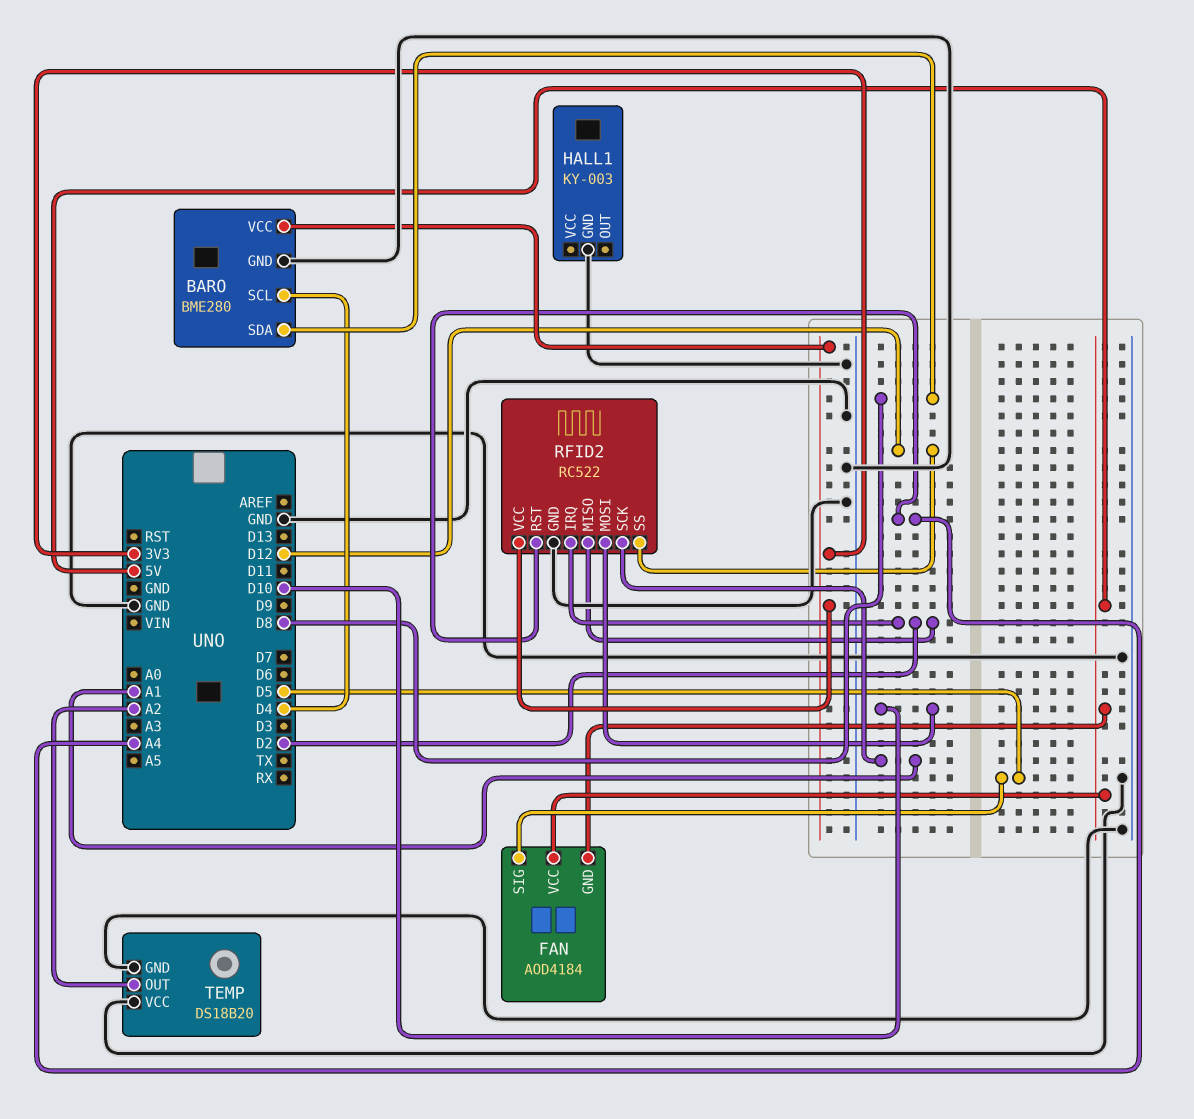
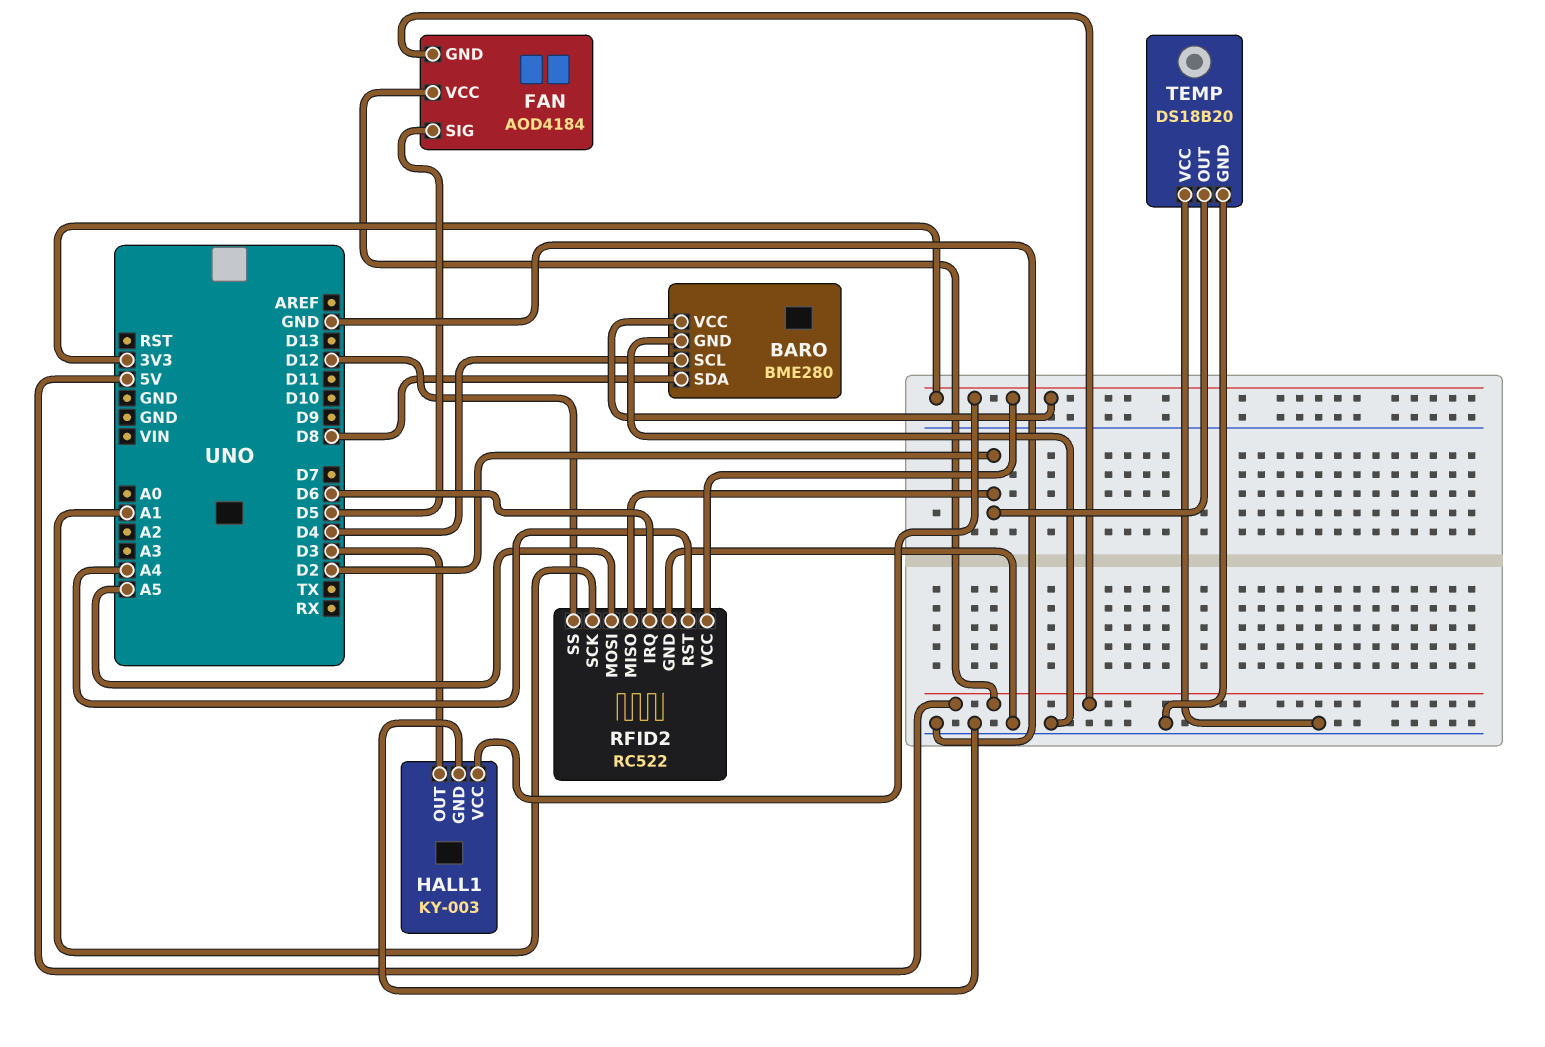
HALL1 pin OUT: none -> D3
HALL1 pin VCC: none -> 3V3
RFID2 pin IRQ: D2 -> D6
RFID2 pin MOSI: D10 -> A5
TEMP pin OUT: A2 -> D2

